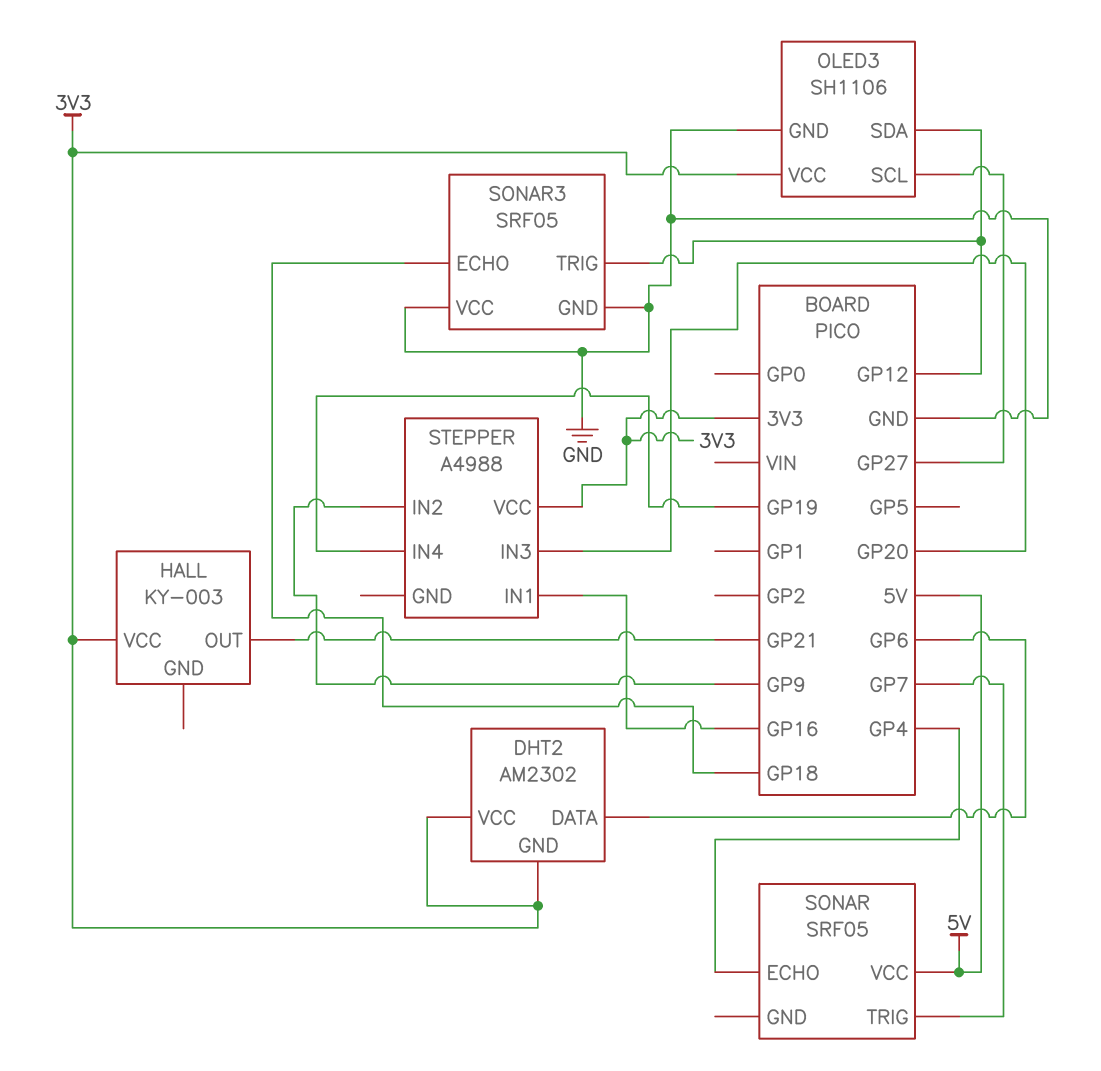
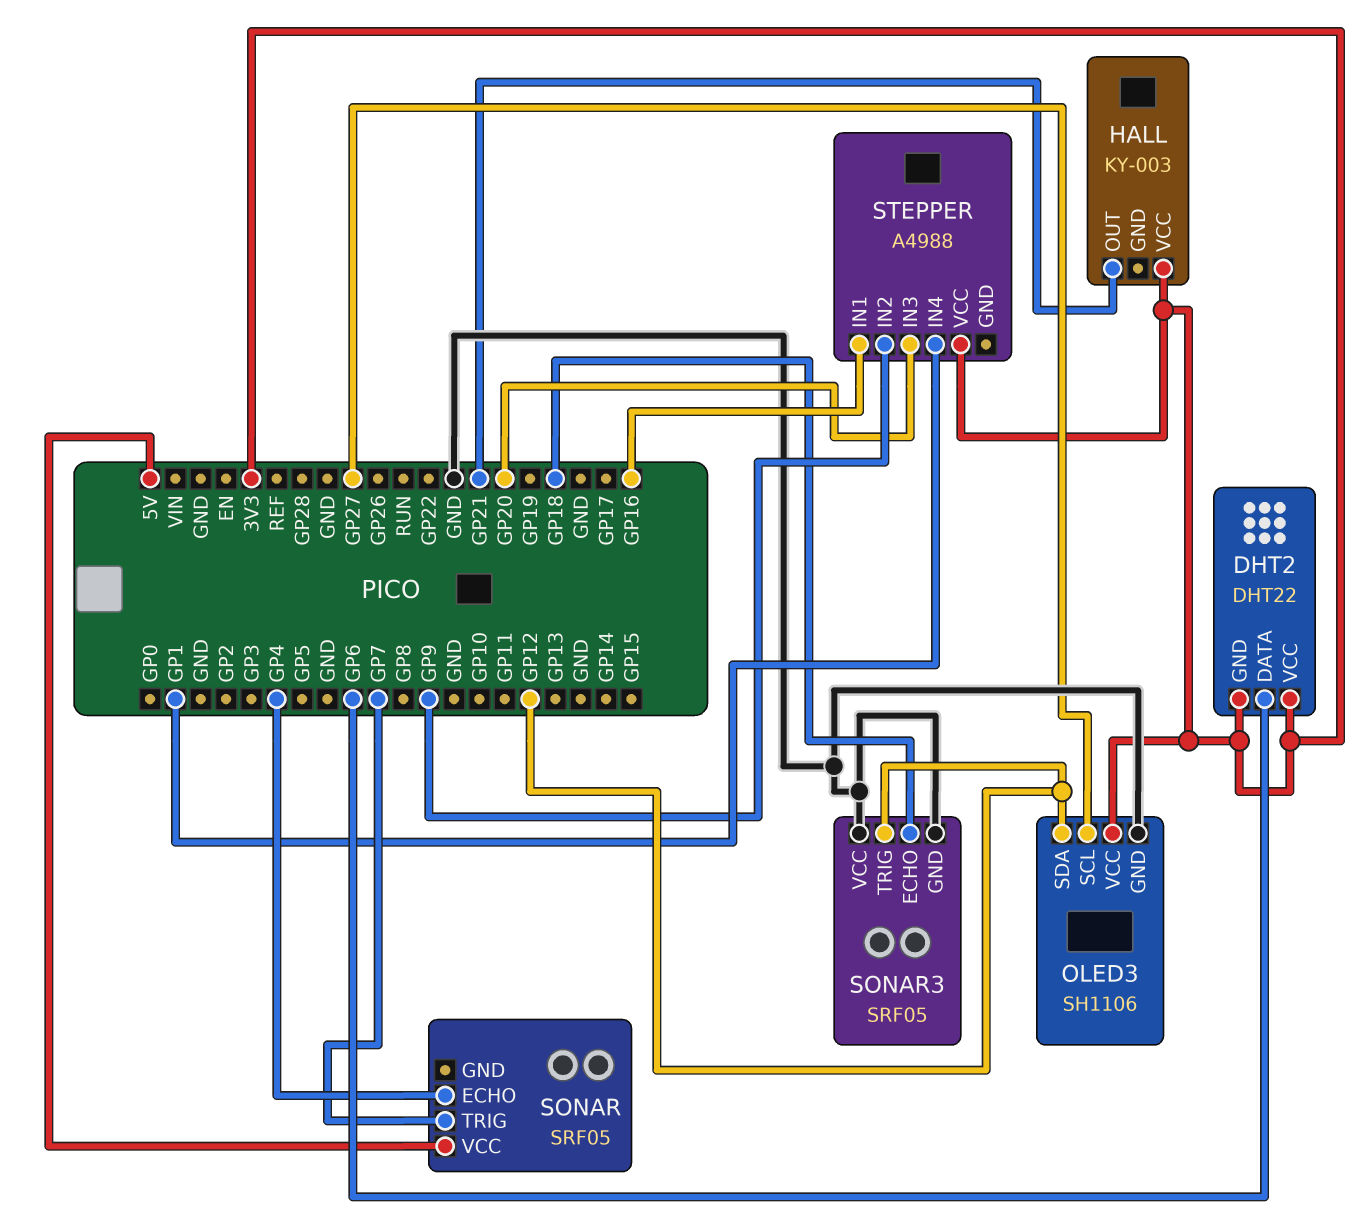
DHT2: AM2302 -> DHT22
STEPPER pin IN4: GP19 -> GP1

